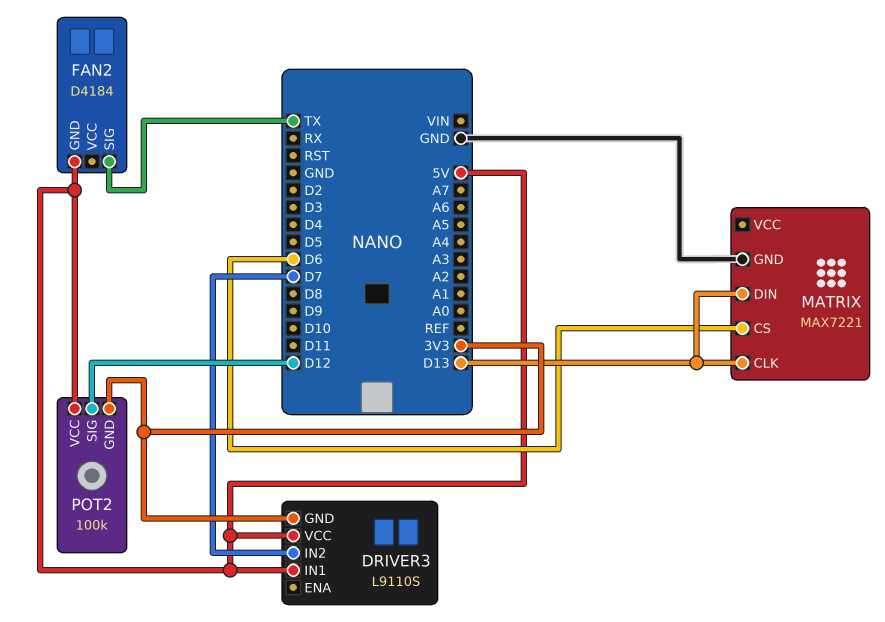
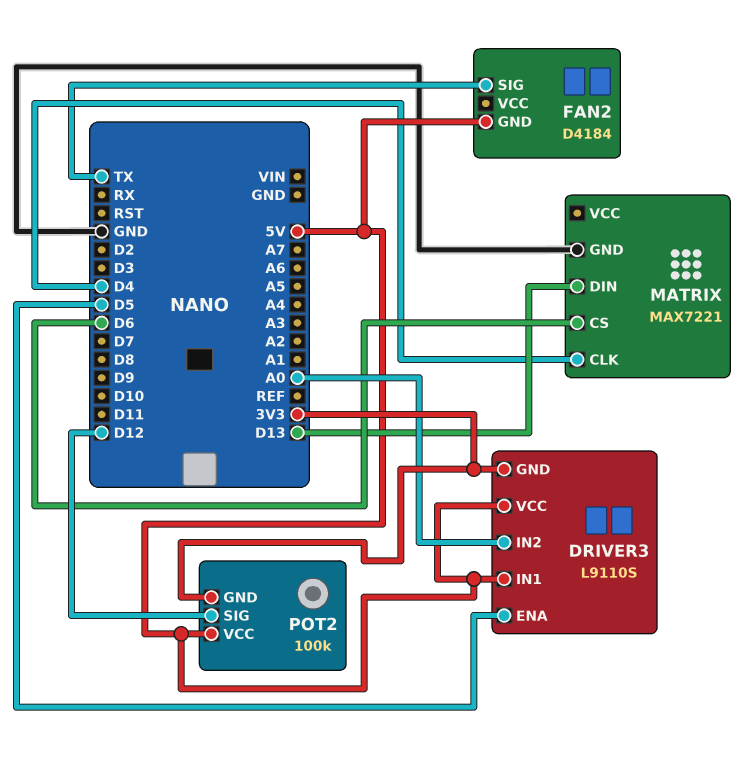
DRIVER3 pin ENA: none -> D5
DRIVER3 pin IN2: D7 -> A0
MATRIX pin CLK: D13 -> D4

